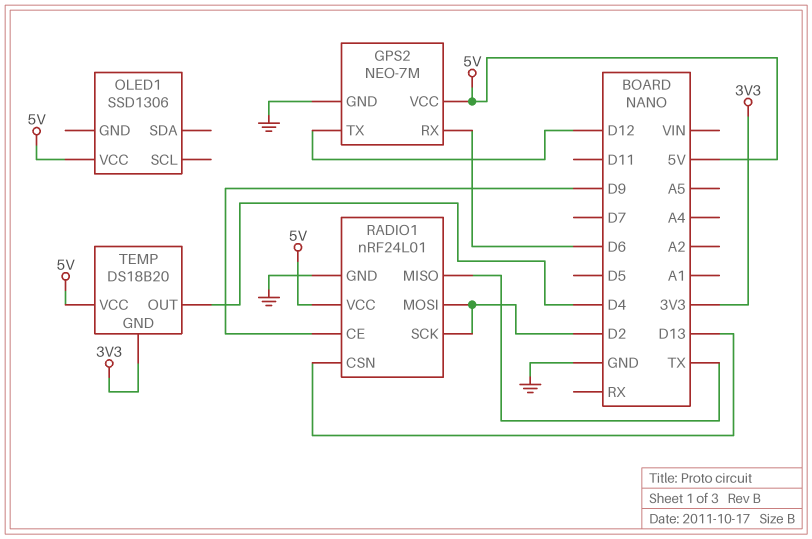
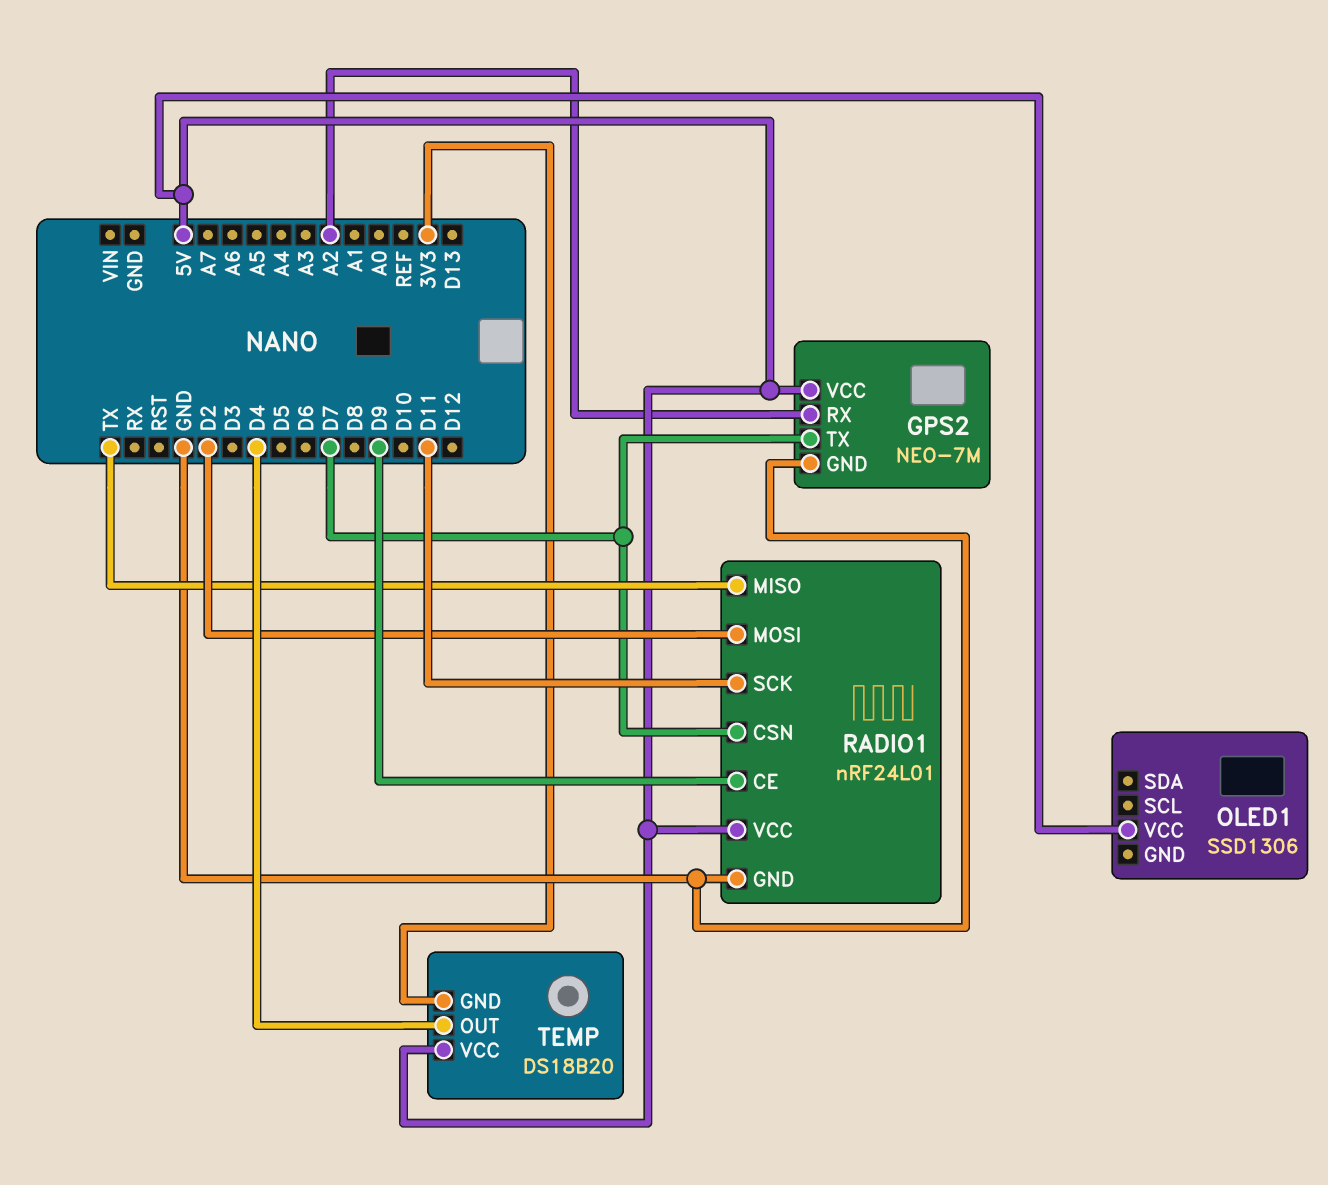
GPS2 pin RX: D6 -> A2
GPS2 pin TX: D12 -> D7
RADIO1 pin CSN: D13 -> D7
RADIO1 pin SCK: D2 -> D11

